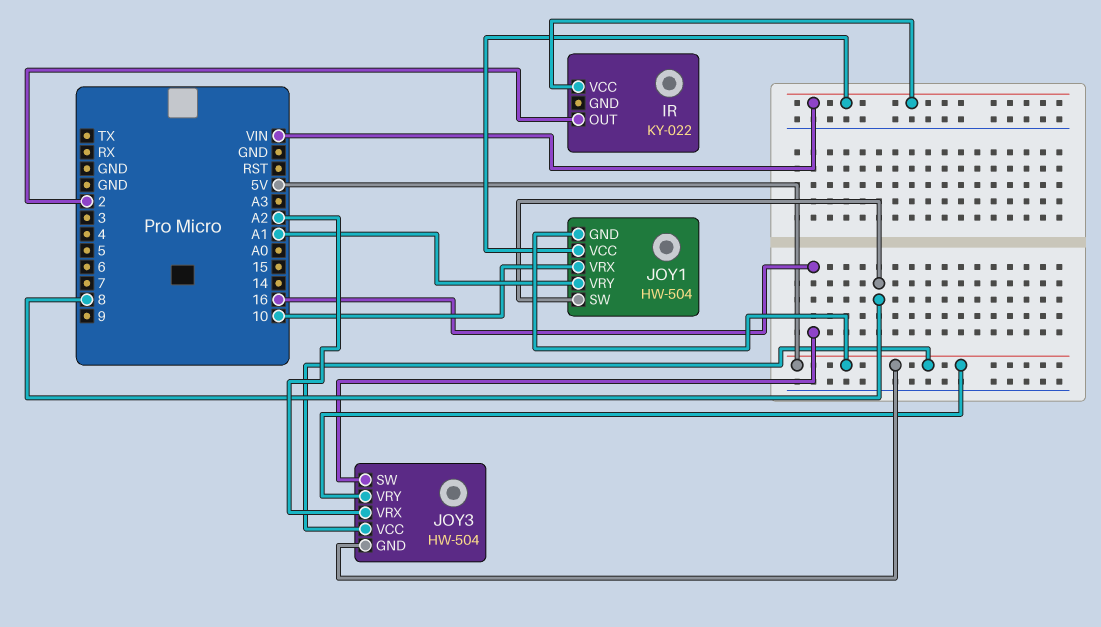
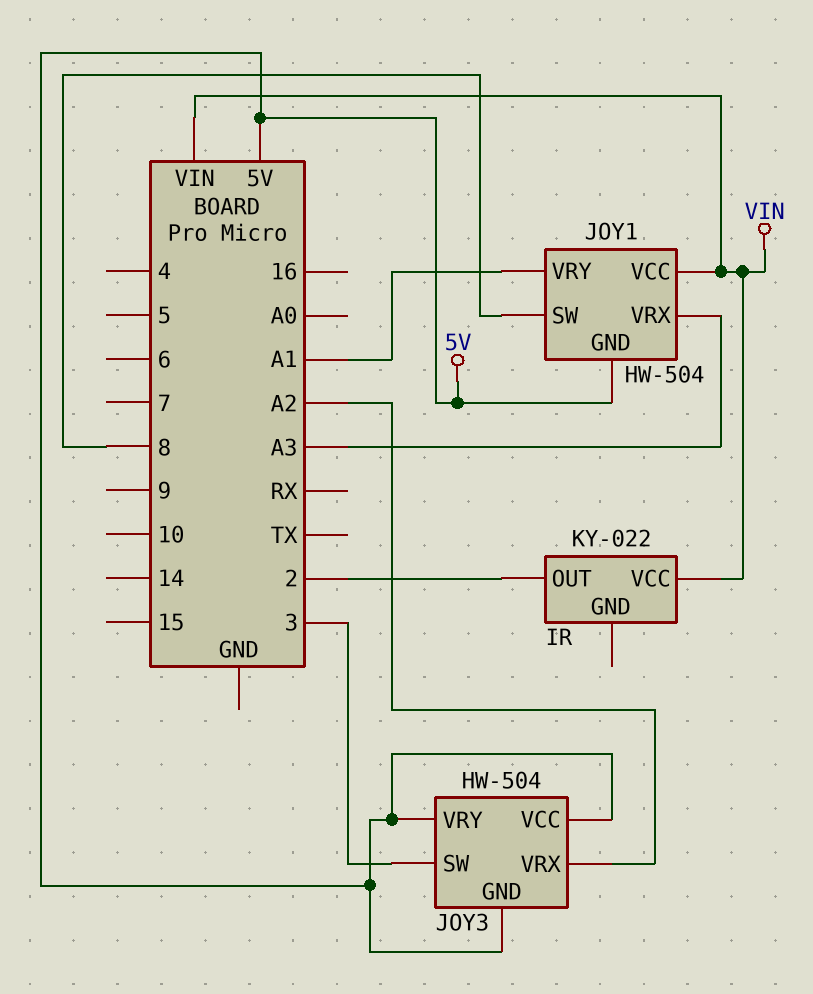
JOY1 pin VRX: 10 -> A3
JOY3 pin SW: 16 -> 3

